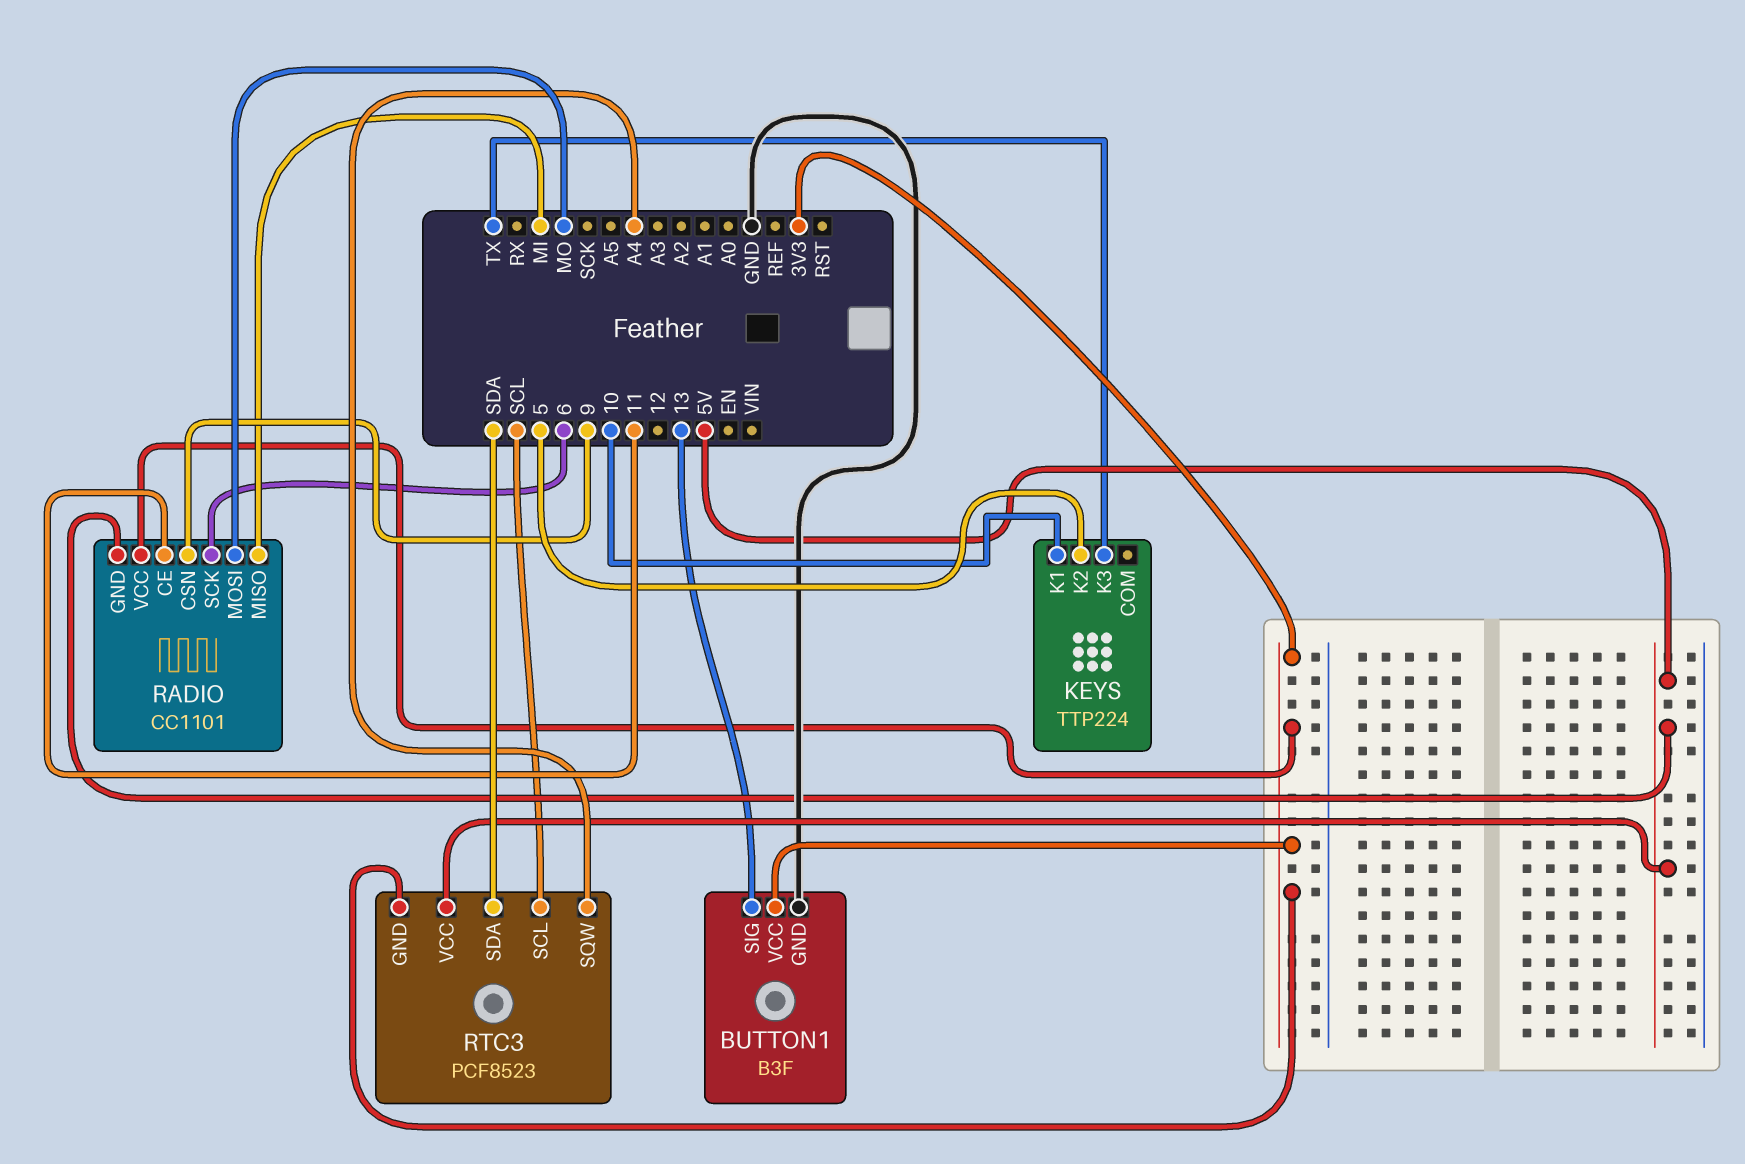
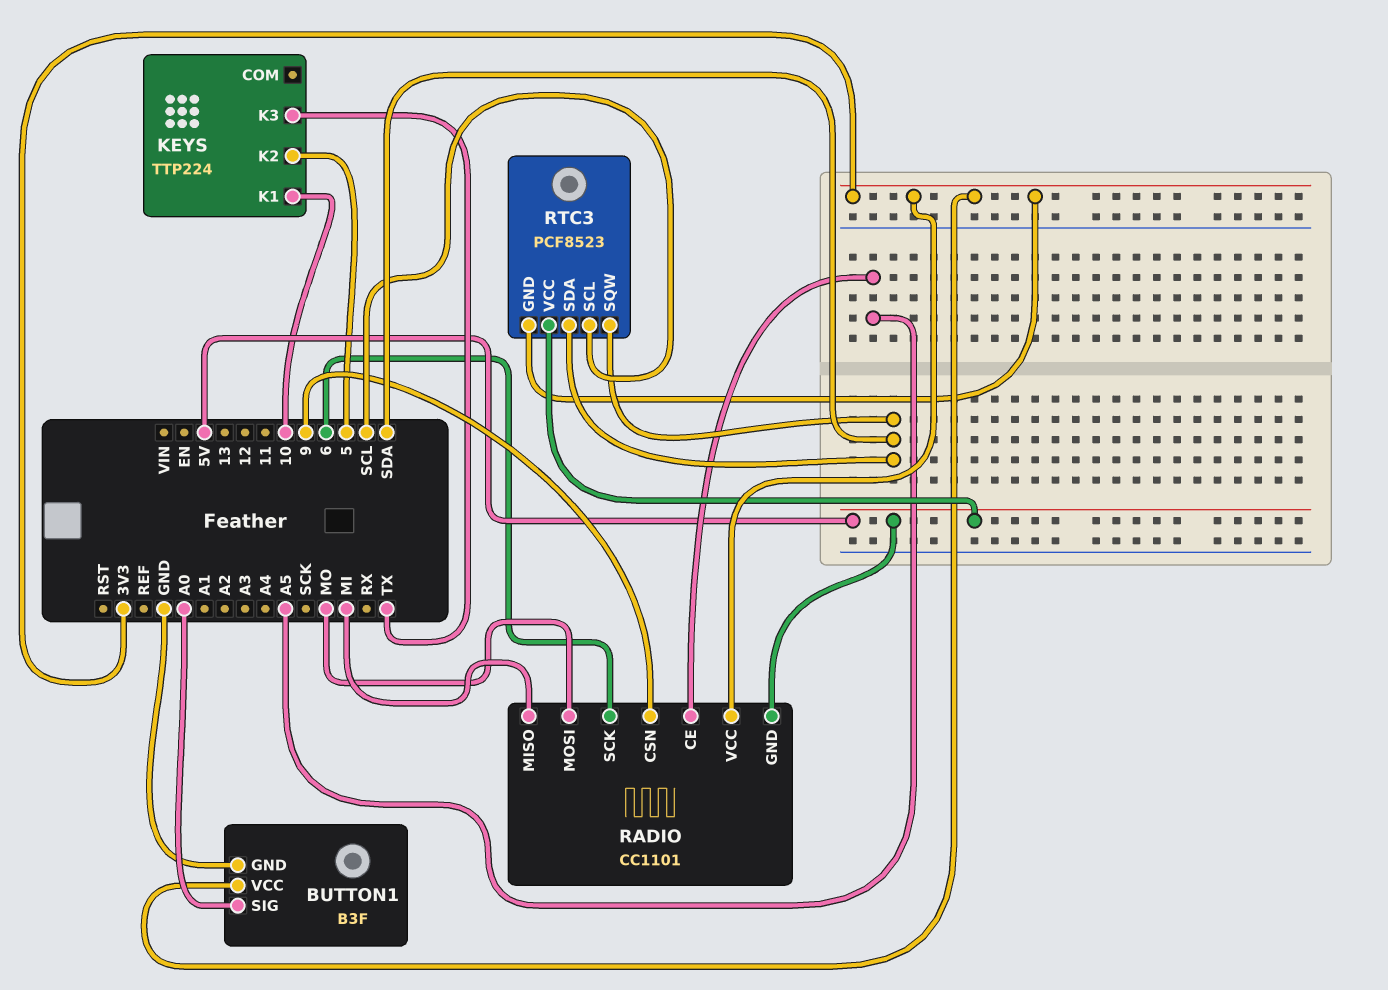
BUTTON1 pin SIG: 13 -> A0
RADIO pin CE: 11 -> A5
RTC3 pin SQW: A4 -> SDA

